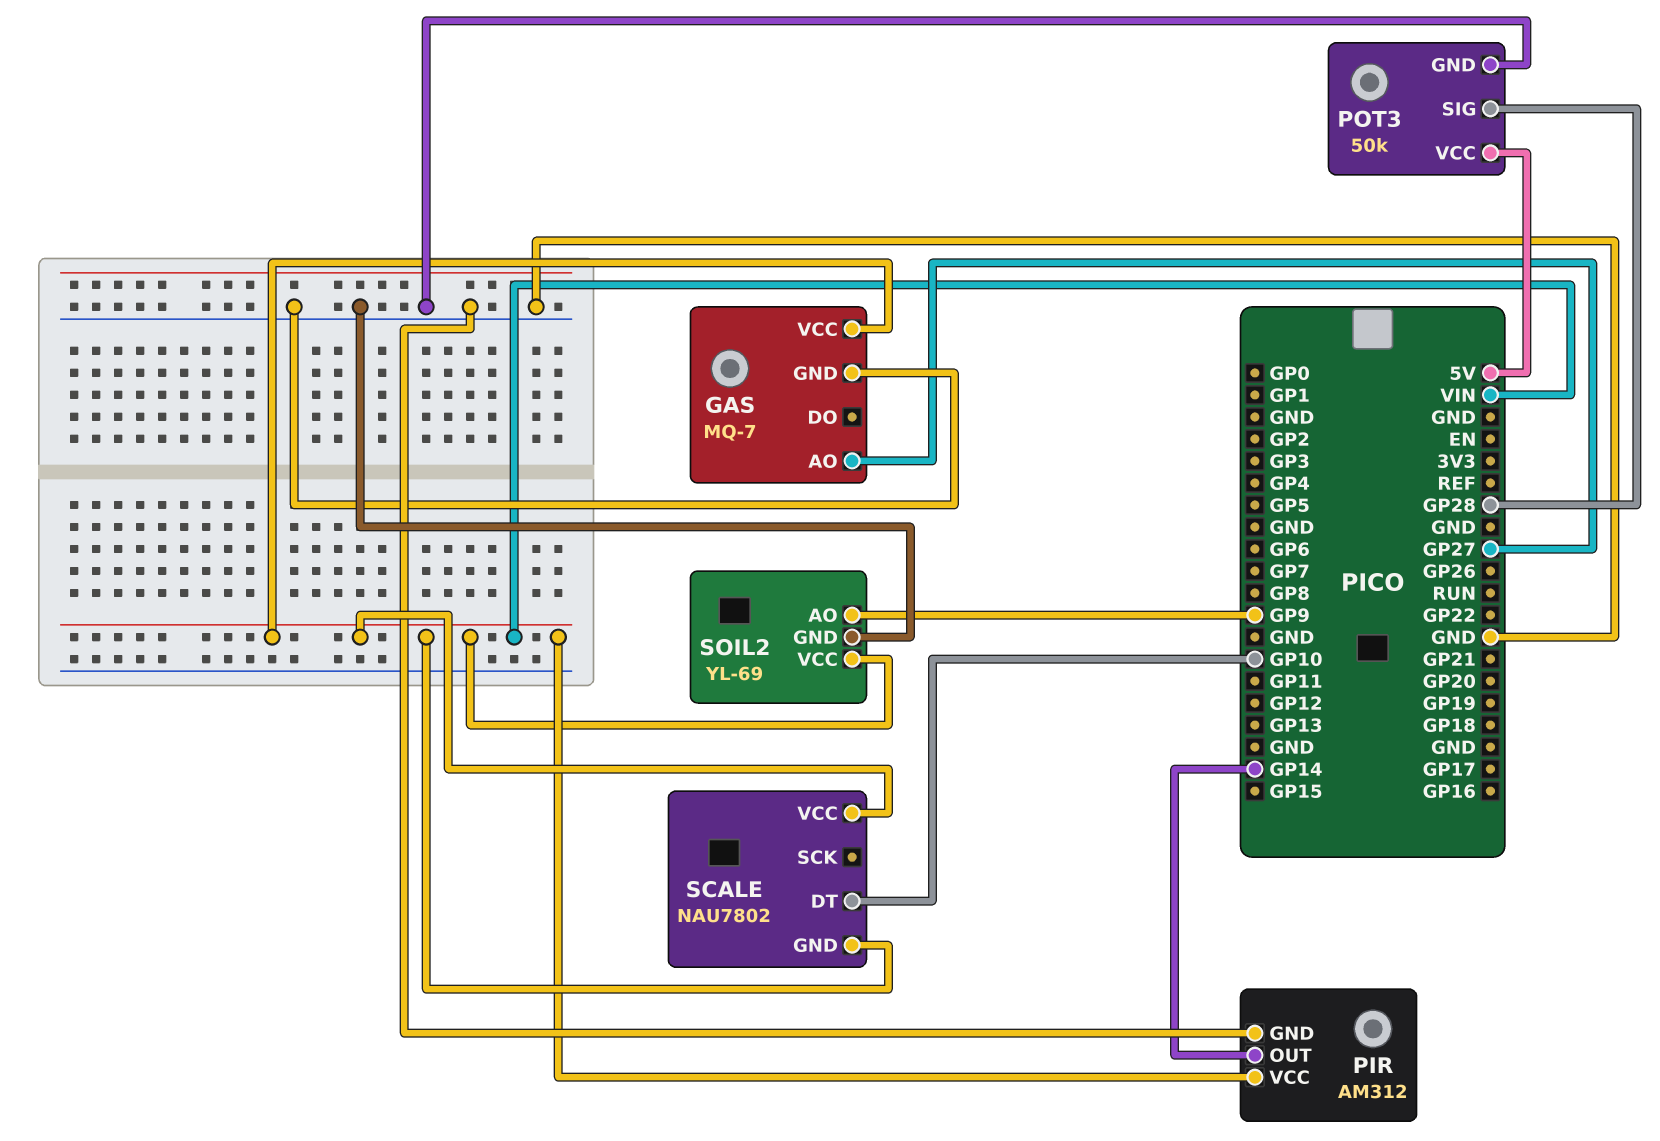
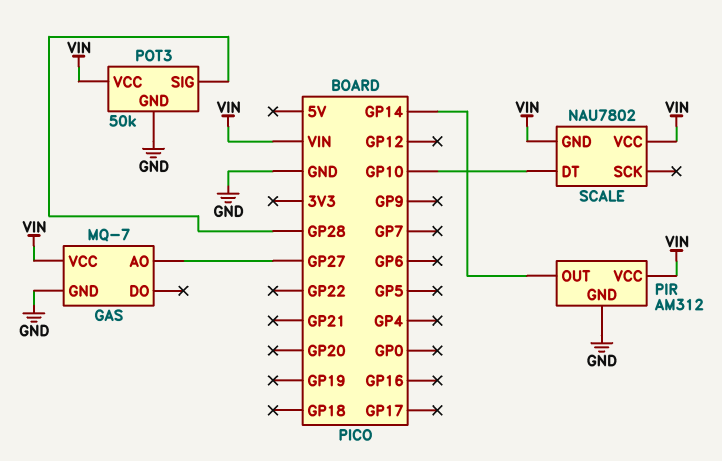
POT3 pin VCC: 5V -> VIN
SOIL2: YL-69 -> none
SOIL2 pin AO: GP9 -> none
SOIL2 pin GND: GND -> none
SOIL2 pin VCC: VIN -> none

